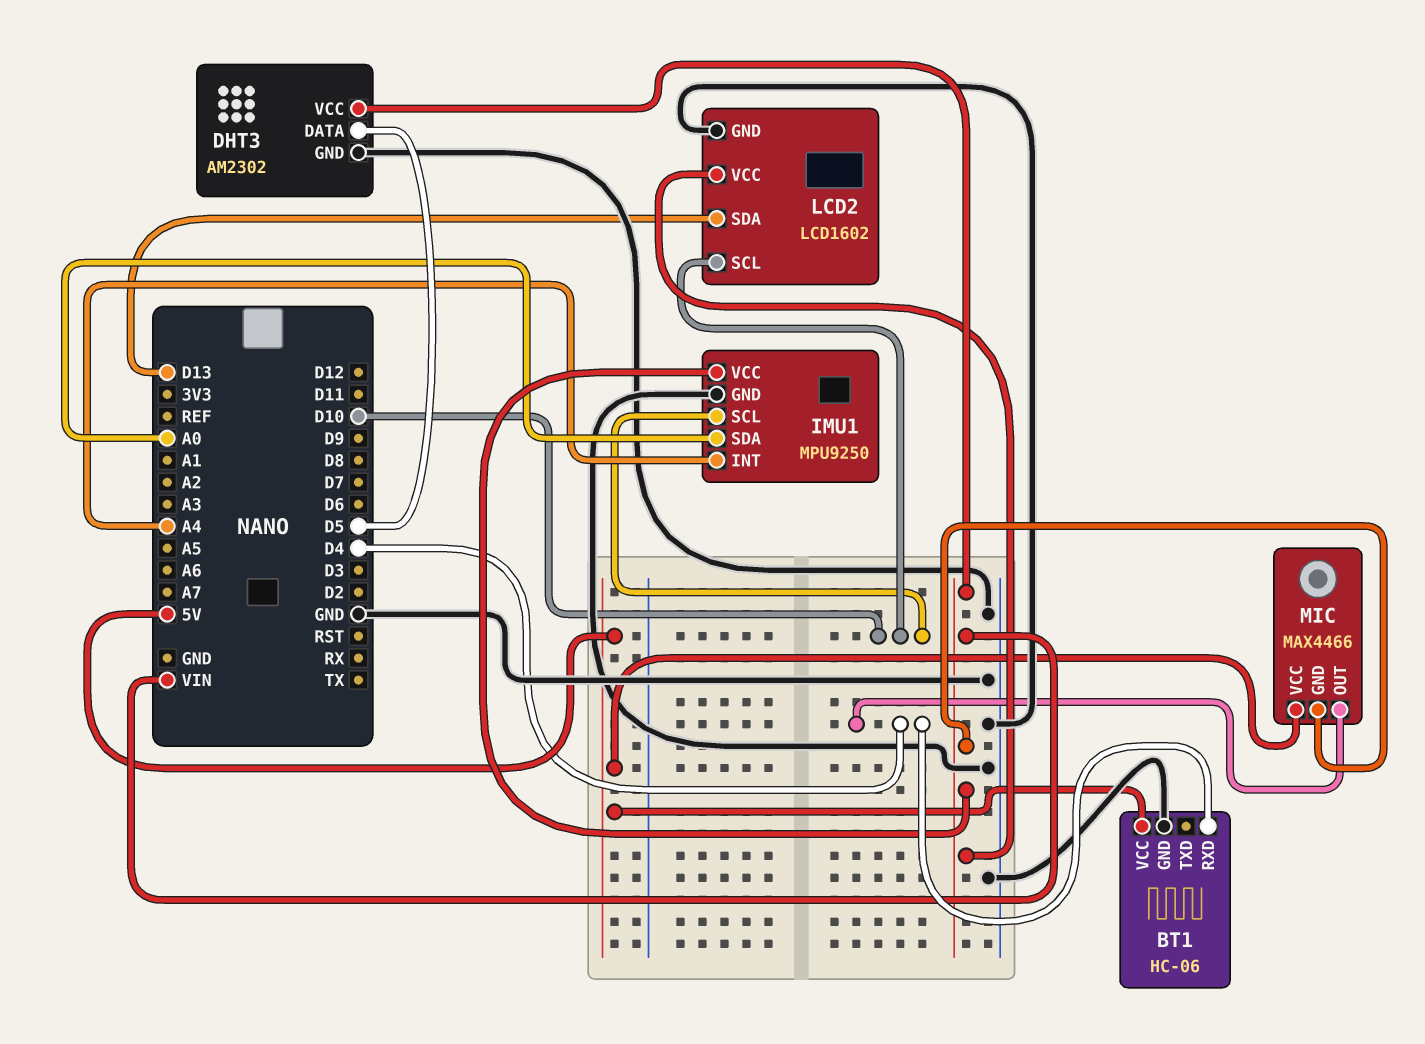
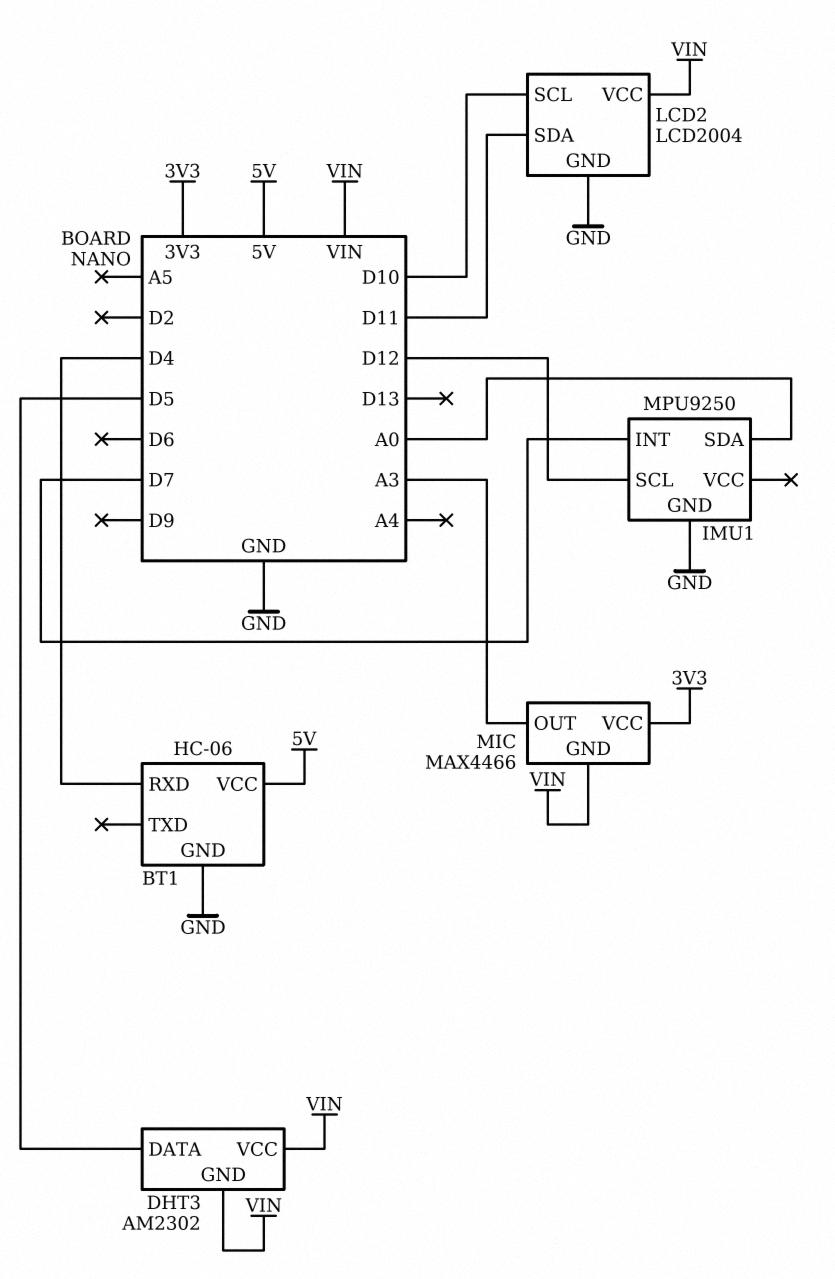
DHT3 pin GND: GND -> VIN
IMU1 pin INT: A4 -> D7
IMU1 pin SCL: D10 -> D12
IMU1 pin VCC: VIN -> none
LCD2: LCD1602 -> LCD2004
LCD2 pin SDA: D13 -> D11
MIC pin OUT: D4 -> A3
MIC pin VCC: 5V -> 3V3

